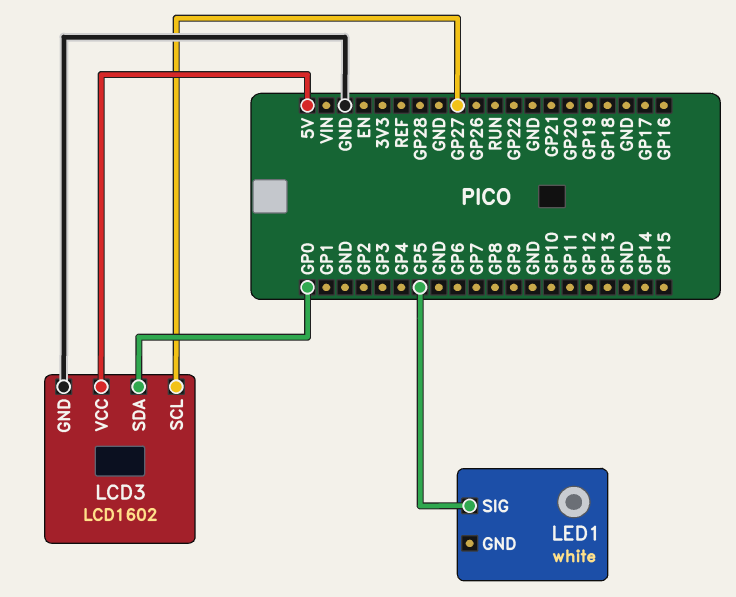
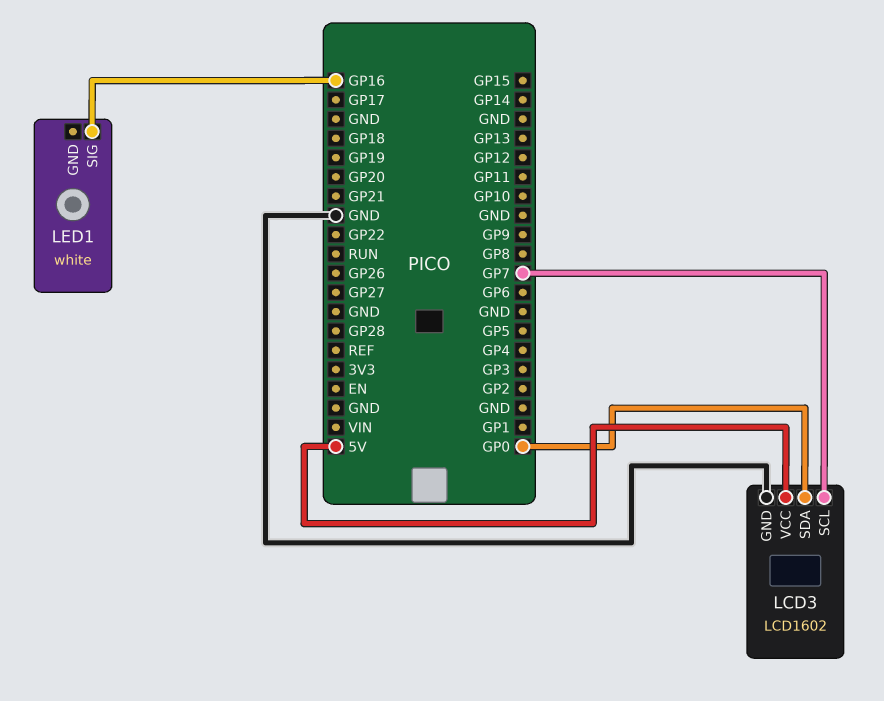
LCD3 pin SCL: GP27 -> GP7
LED1 pin SIG: GP5 -> GP16

